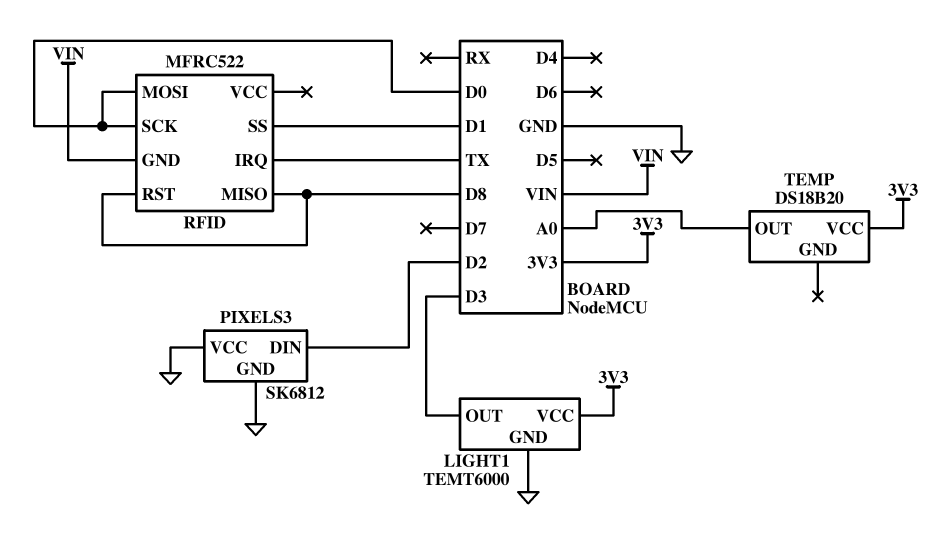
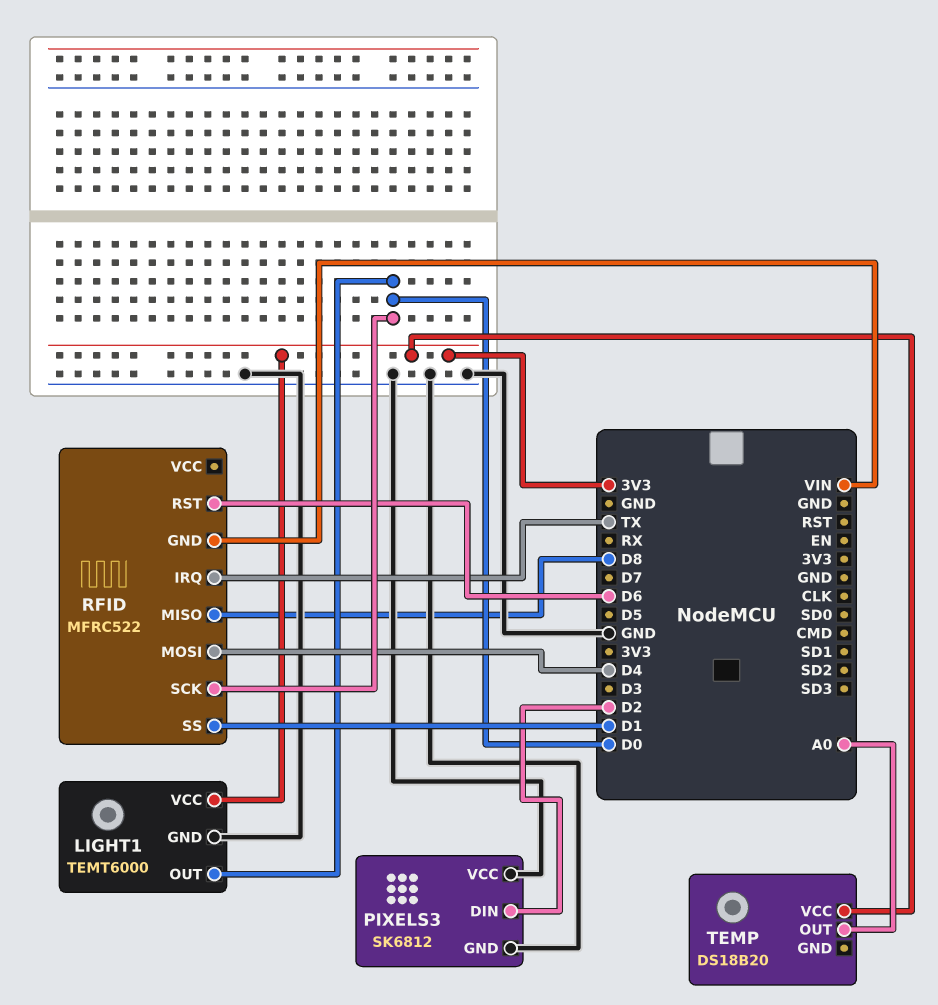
LIGHT1 pin OUT: D3 -> D0
RFID pin MOSI: D0 -> D4
RFID pin RST: D8 -> D6

